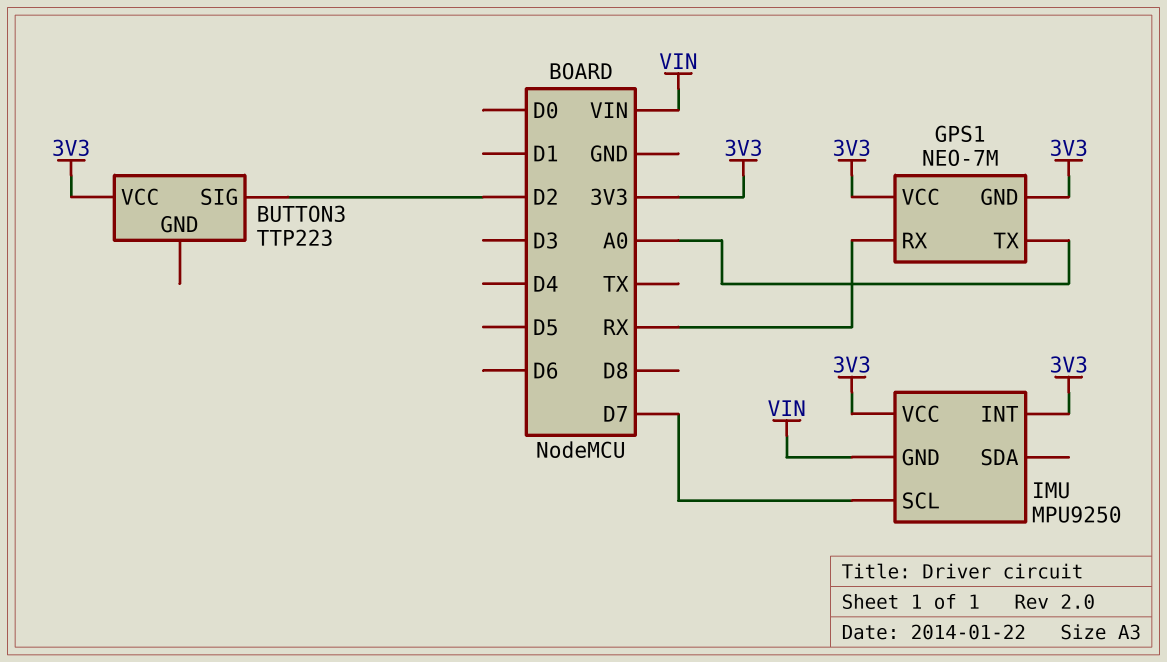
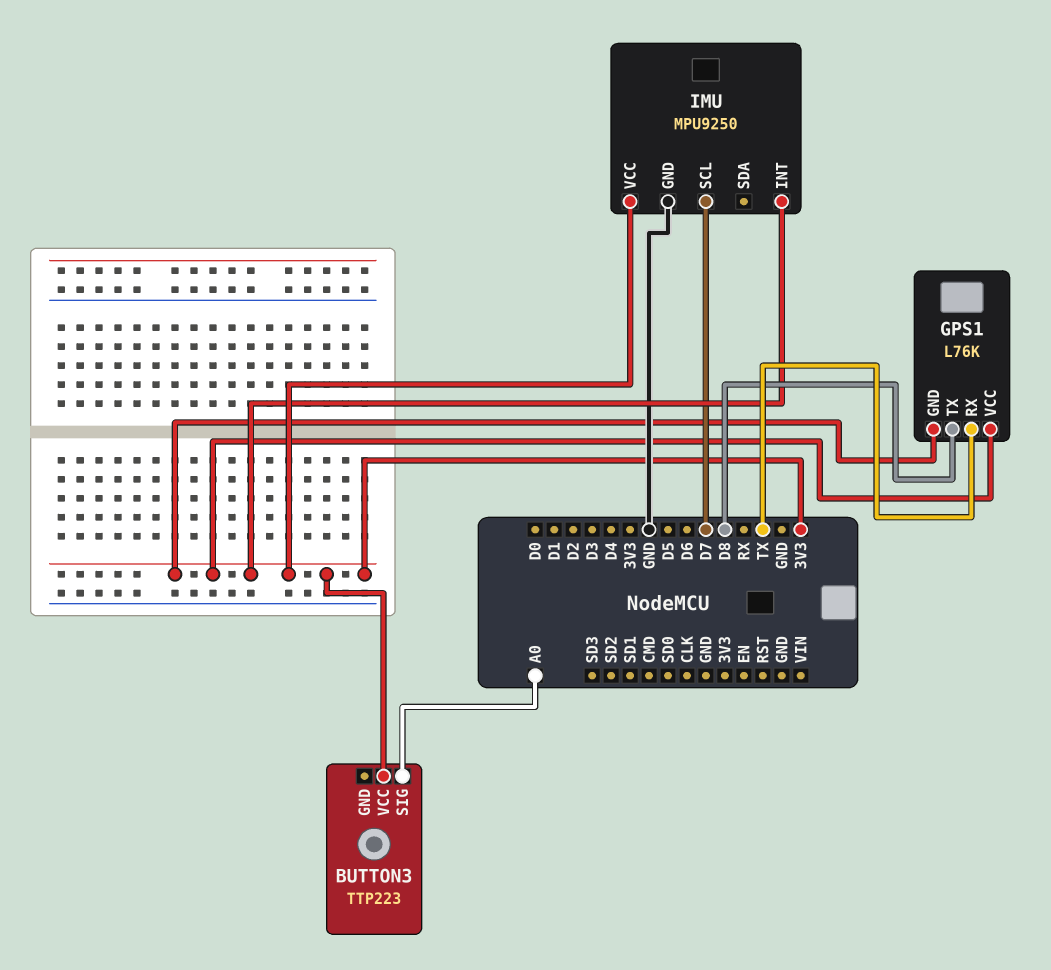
BUTTON3 pin SIG: D2 -> A0
GPS1: NEO-7M -> L76K
GPS1 pin RX: RX -> TX
GPS1 pin TX: A0 -> D8
IMU pin GND: VIN -> GND

